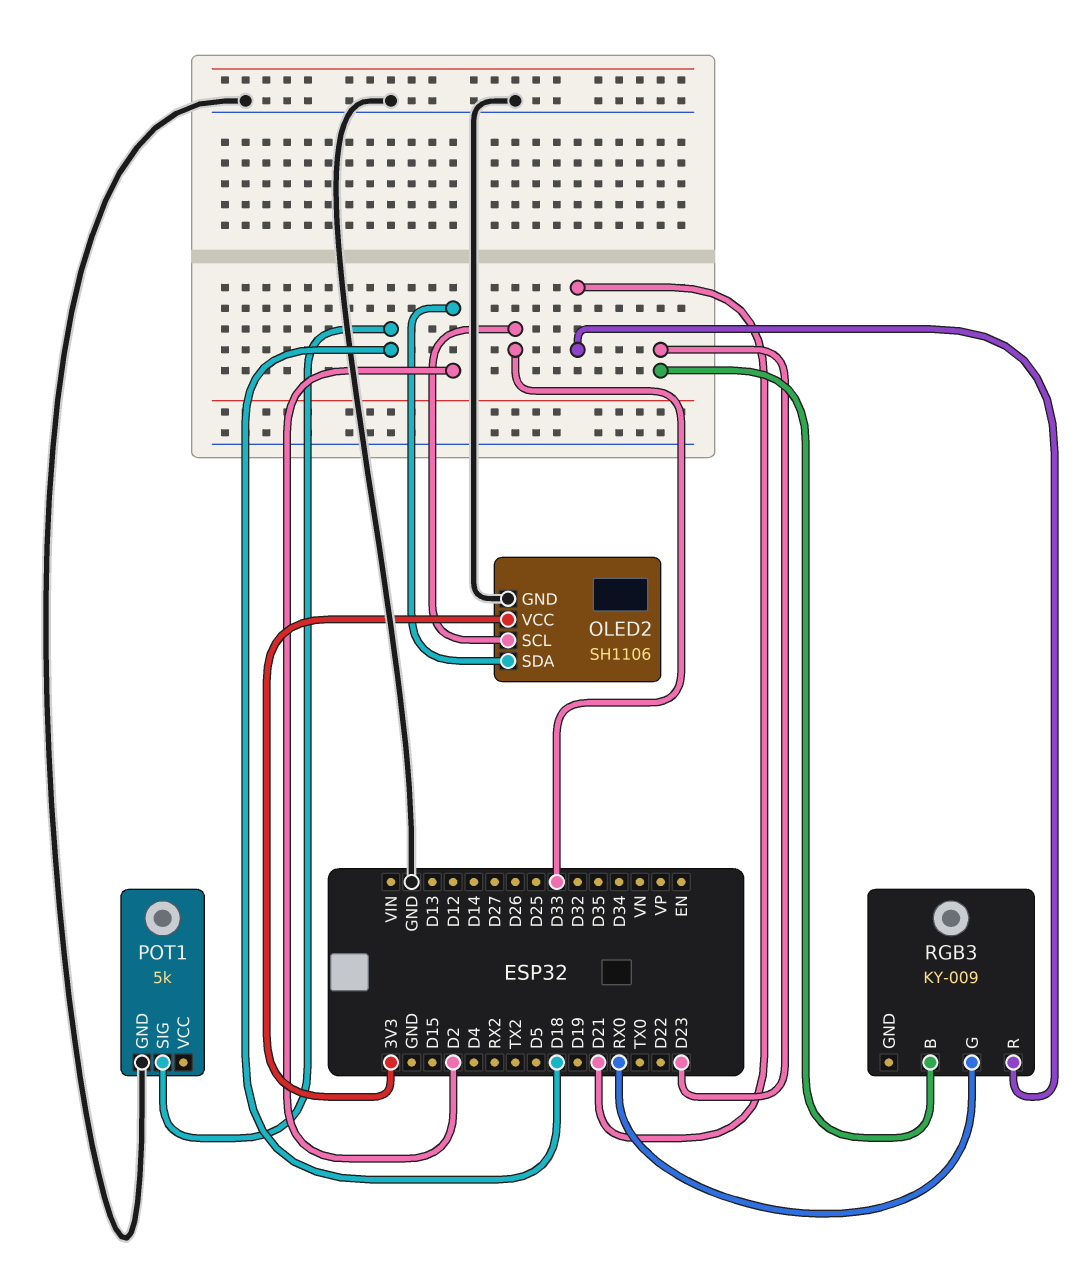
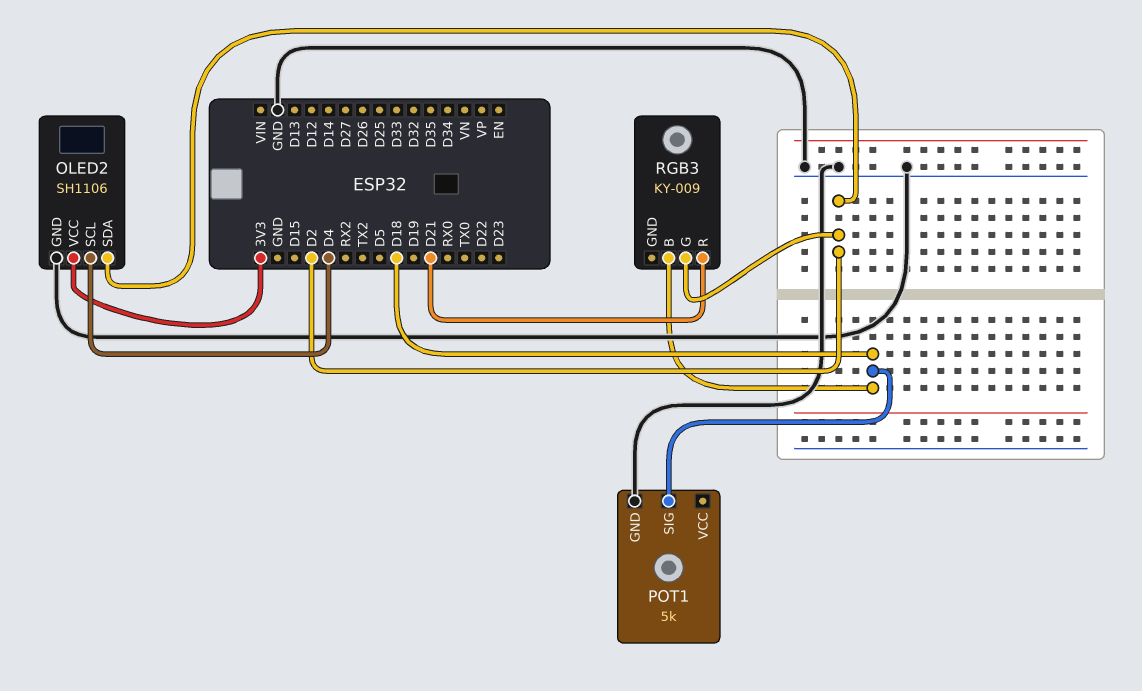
OLED2 pin SCL: D33 -> D4
RGB3 pin B: D23 -> D18
RGB3 pin G: RX0 -> D2

